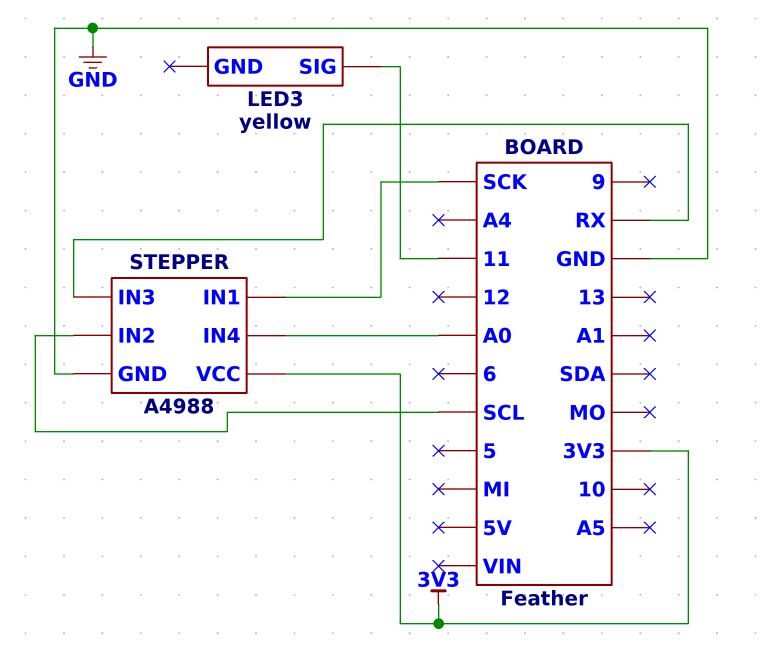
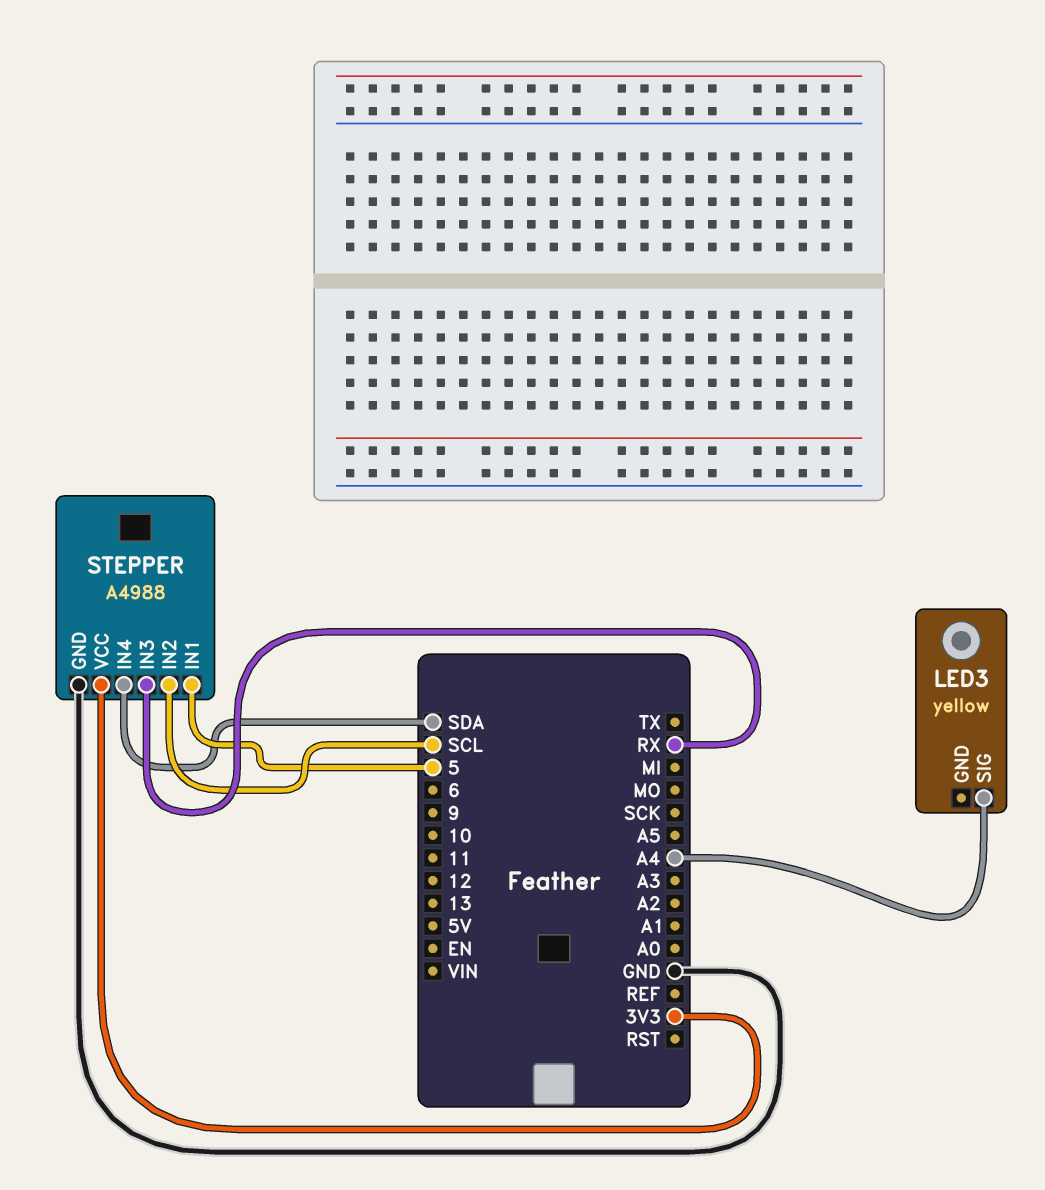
LED3 pin SIG: 11 -> A4
STEPPER pin IN1: SCK -> 5
STEPPER pin IN4: A0 -> SDA

